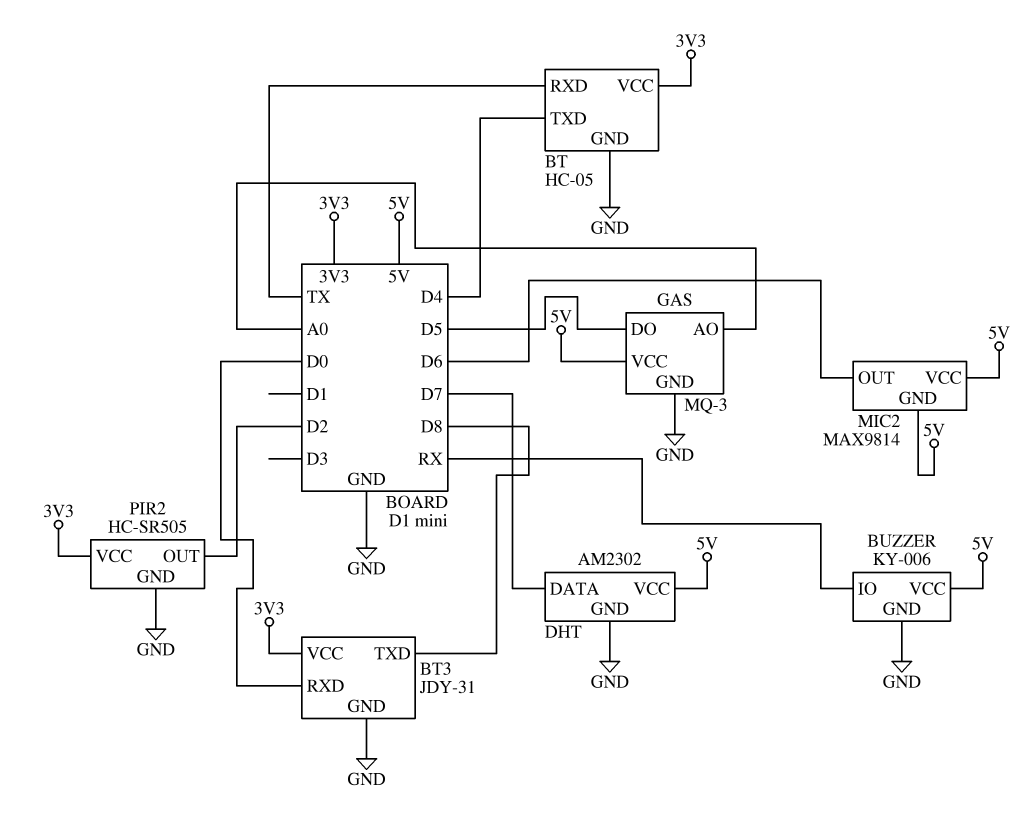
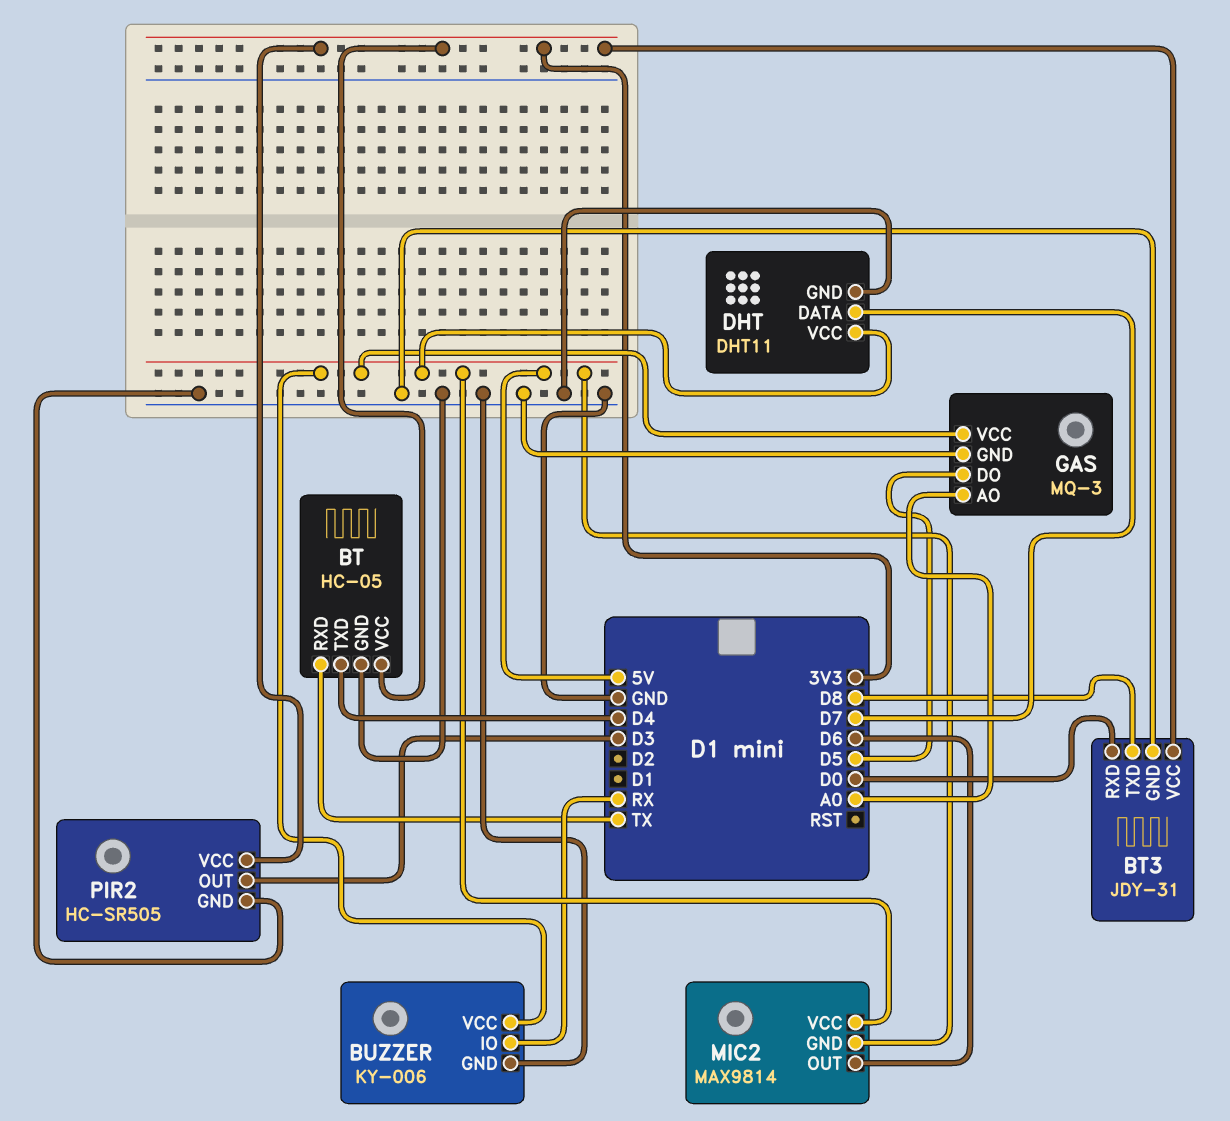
DHT: AM2302 -> DHT11
PIR2 pin OUT: D2 -> D3

